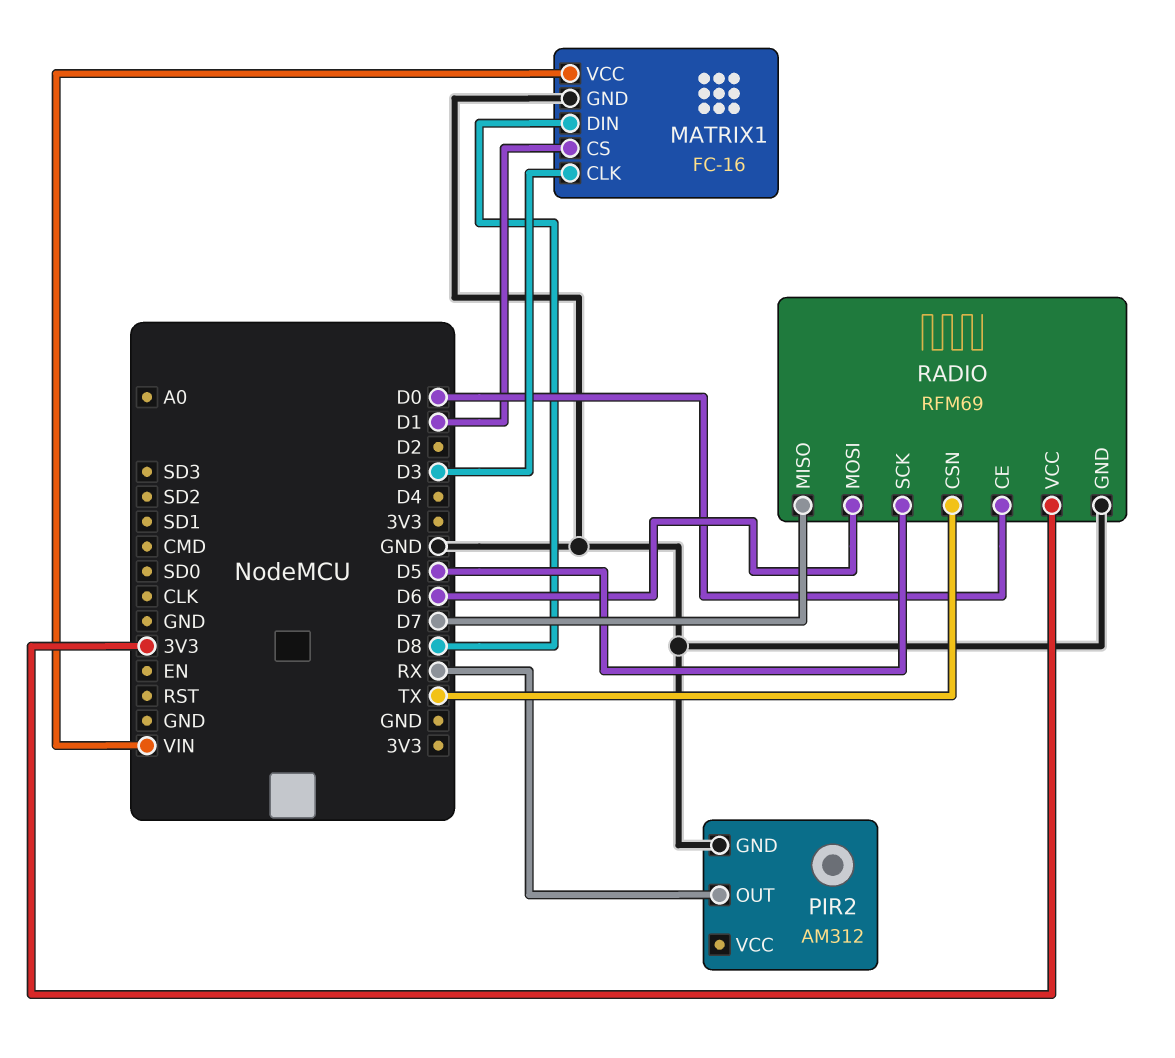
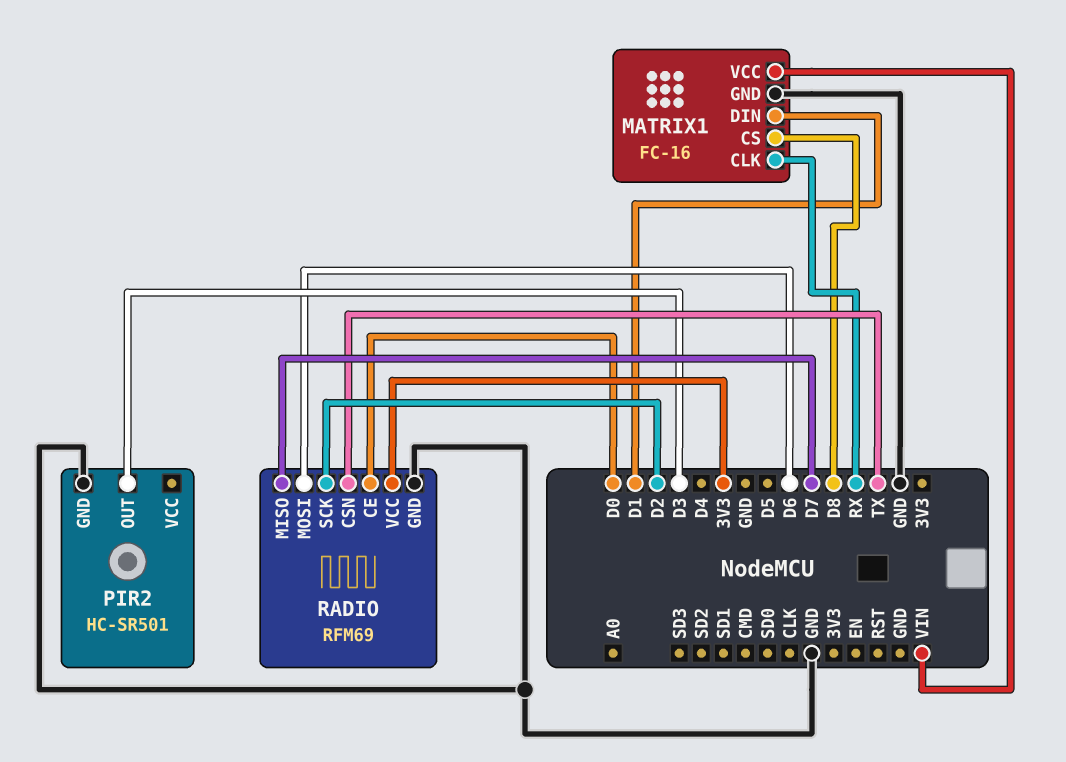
MATRIX1 pin CLK: D3 -> RX
MATRIX1 pin CS: D1 -> D8
MATRIX1 pin DIN: D8 -> D1
PIR2: AM312 -> HC-SR501
PIR2 pin OUT: RX -> D3
RADIO pin SCK: D5 -> D2

